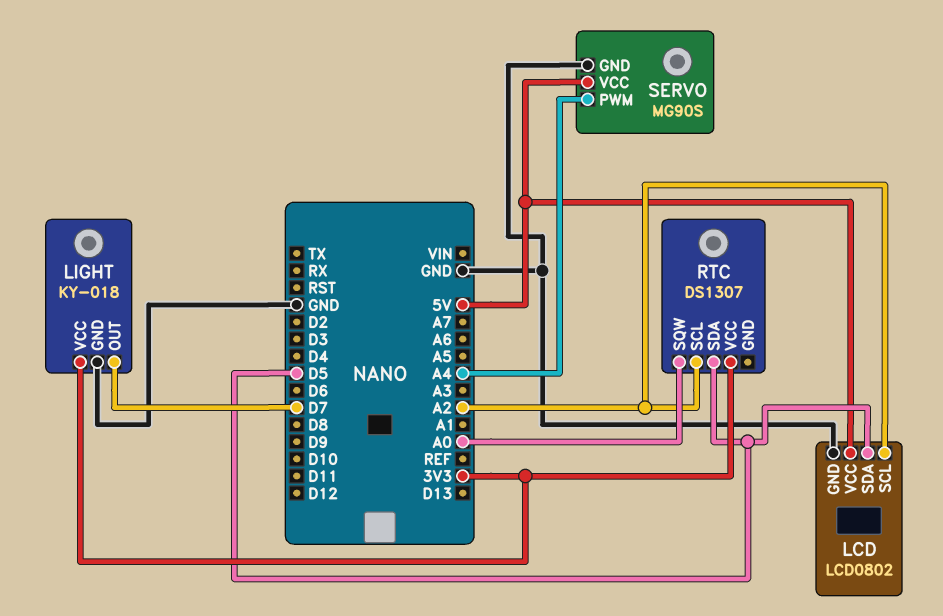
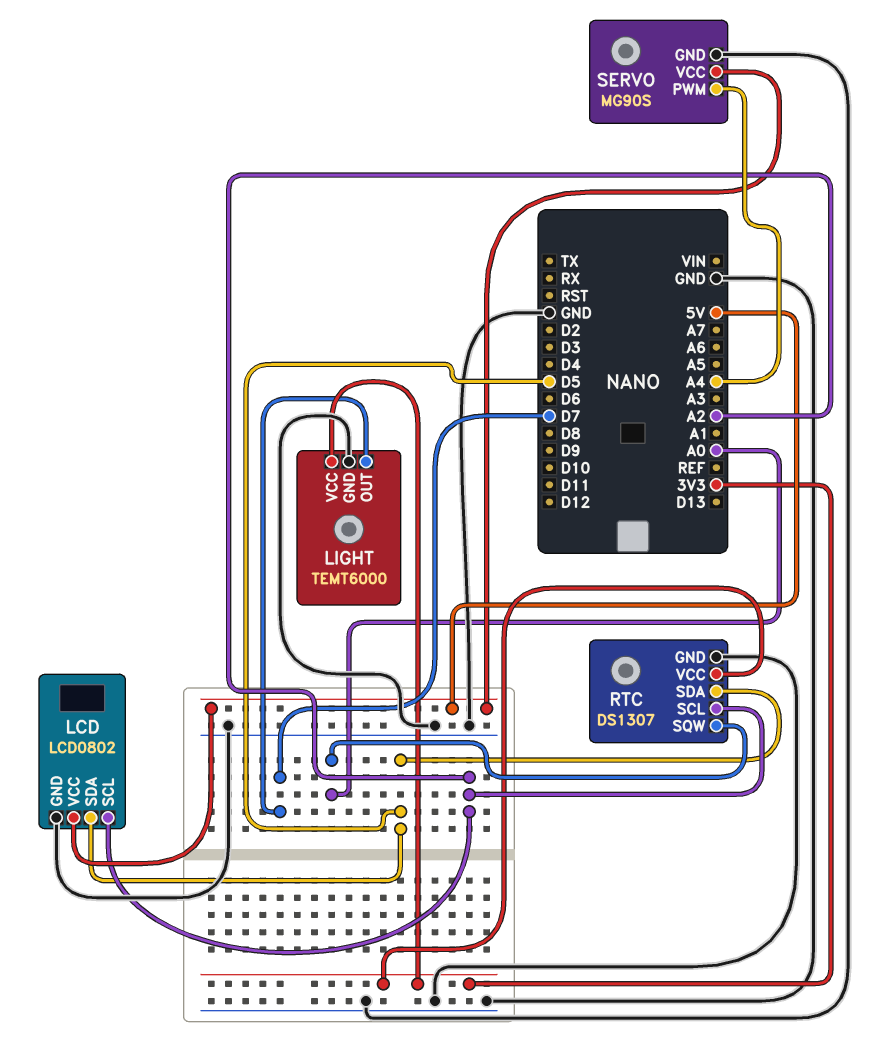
LIGHT: KY-018 -> TEMT6000
RTC pin GND: none -> GND

